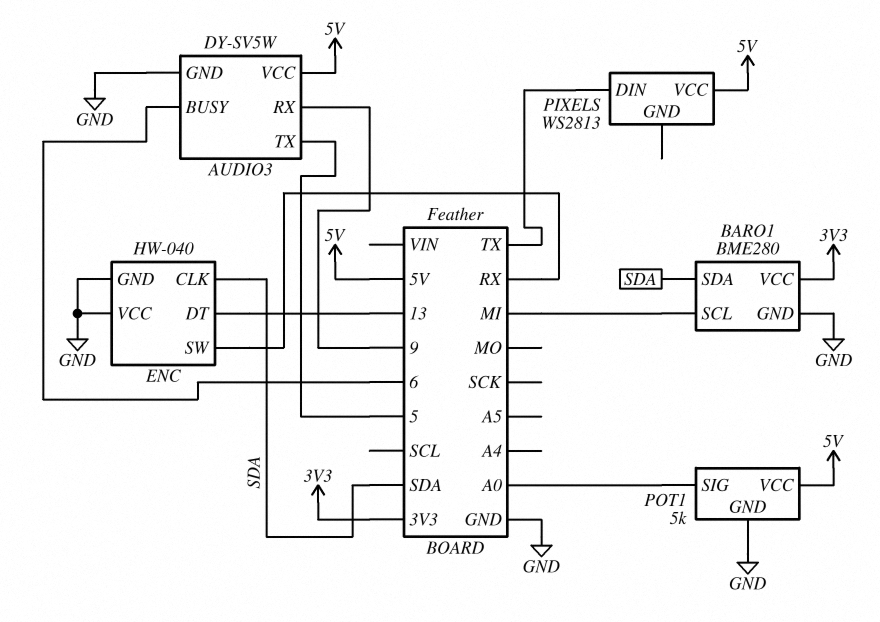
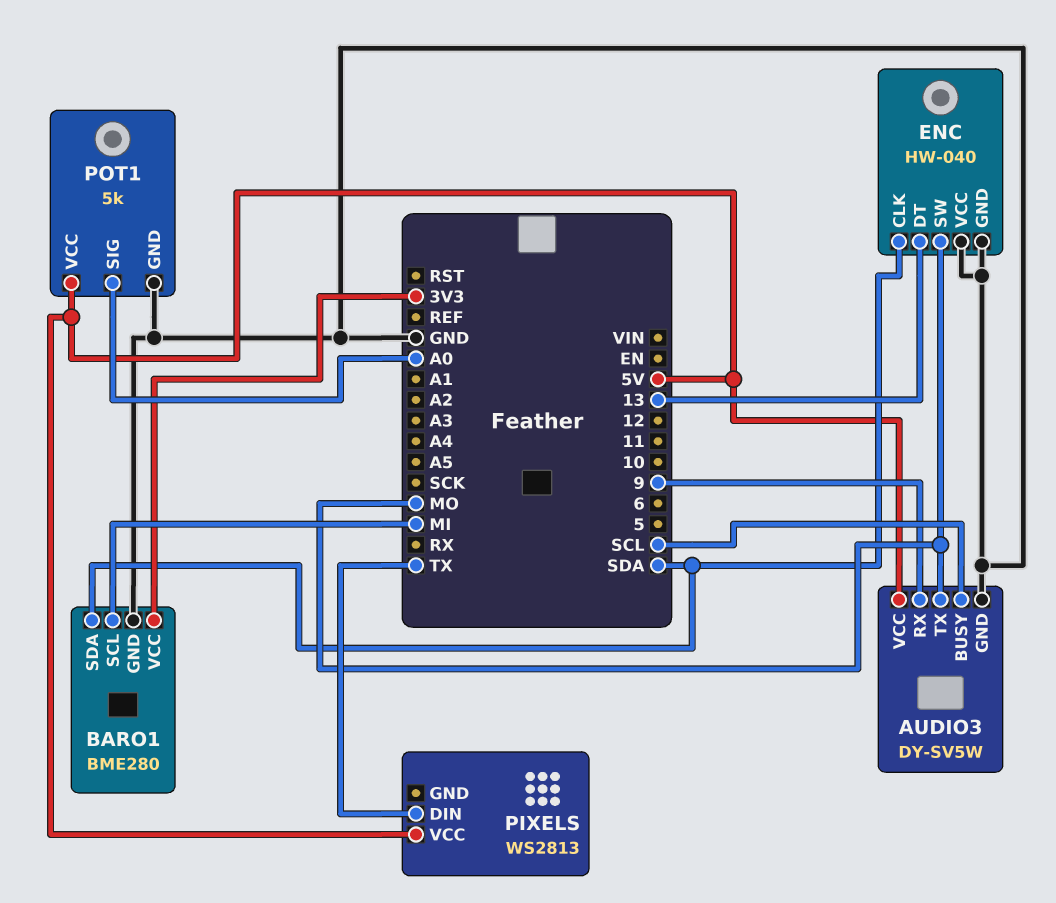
AUDIO3 pin BUSY: 6 -> SCL
AUDIO3 pin TX: 5 -> MO
ENC pin SW: RX -> MO

